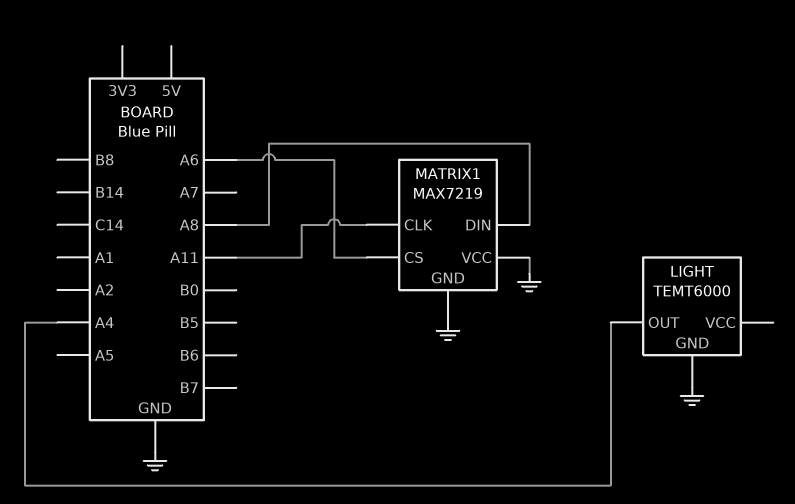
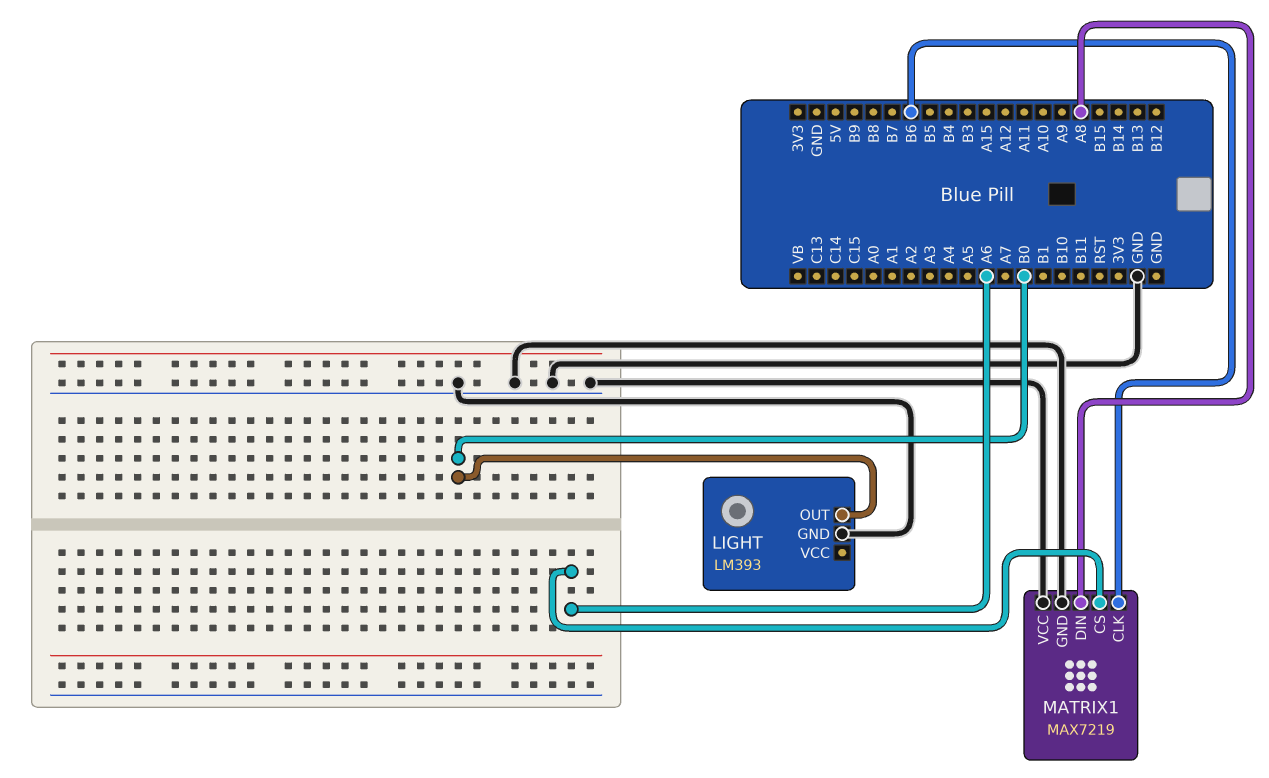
LIGHT: TEMT6000 -> LM393
LIGHT pin OUT: A4 -> B0
MATRIX1 pin CLK: A11 -> B6

